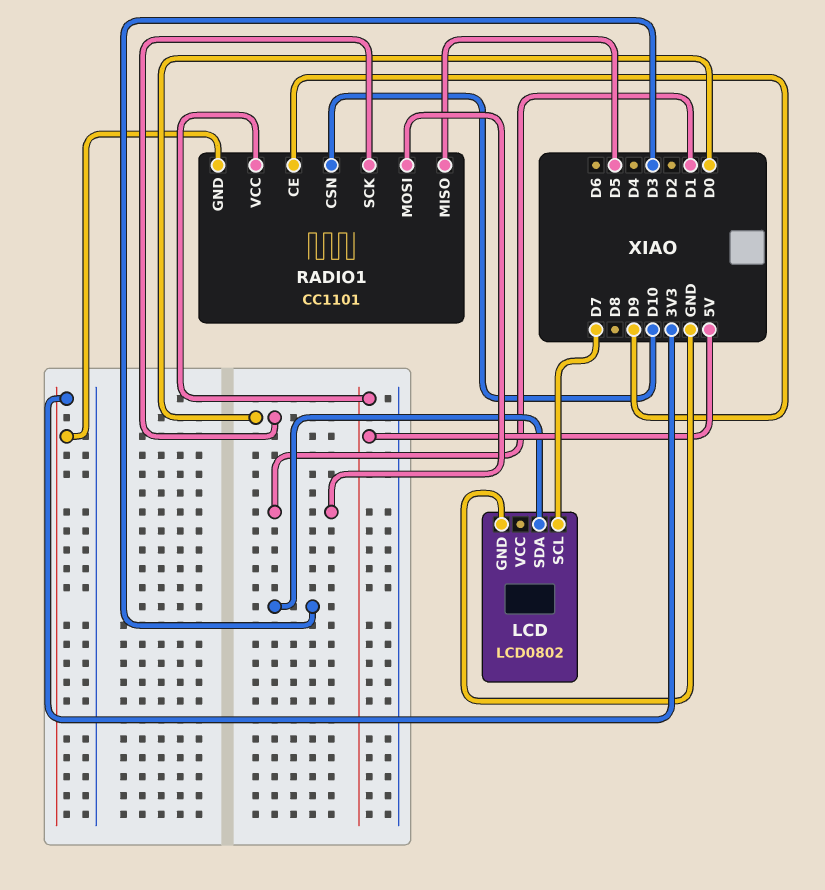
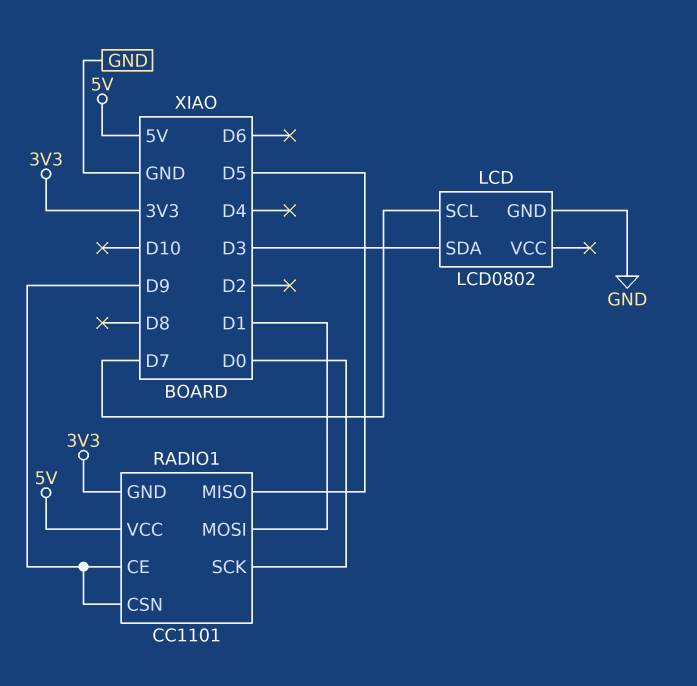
RADIO1 pin CSN: D10 -> D9

